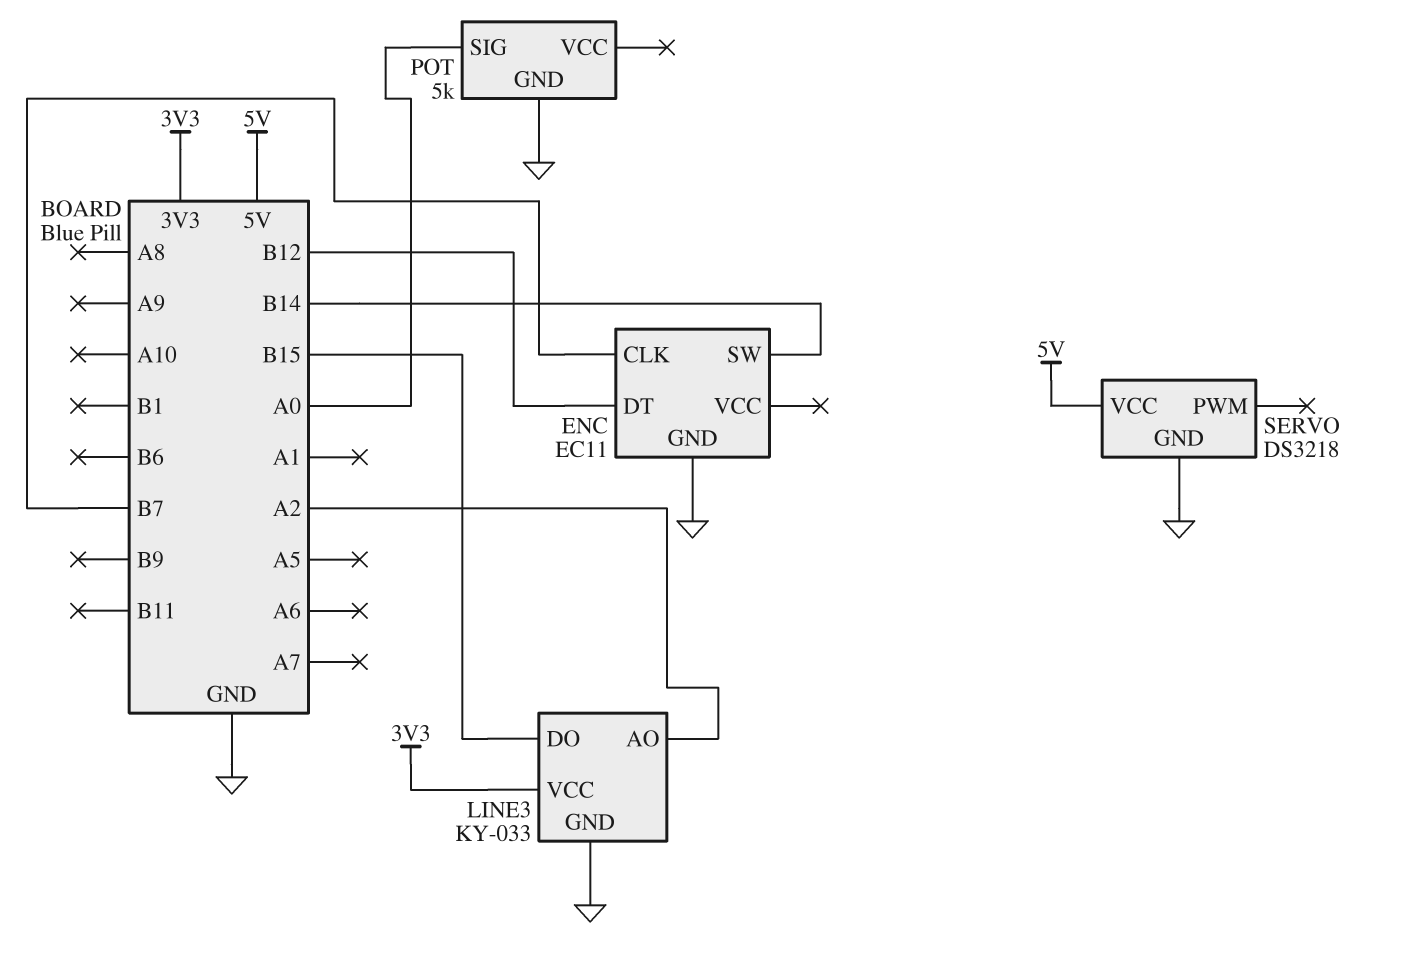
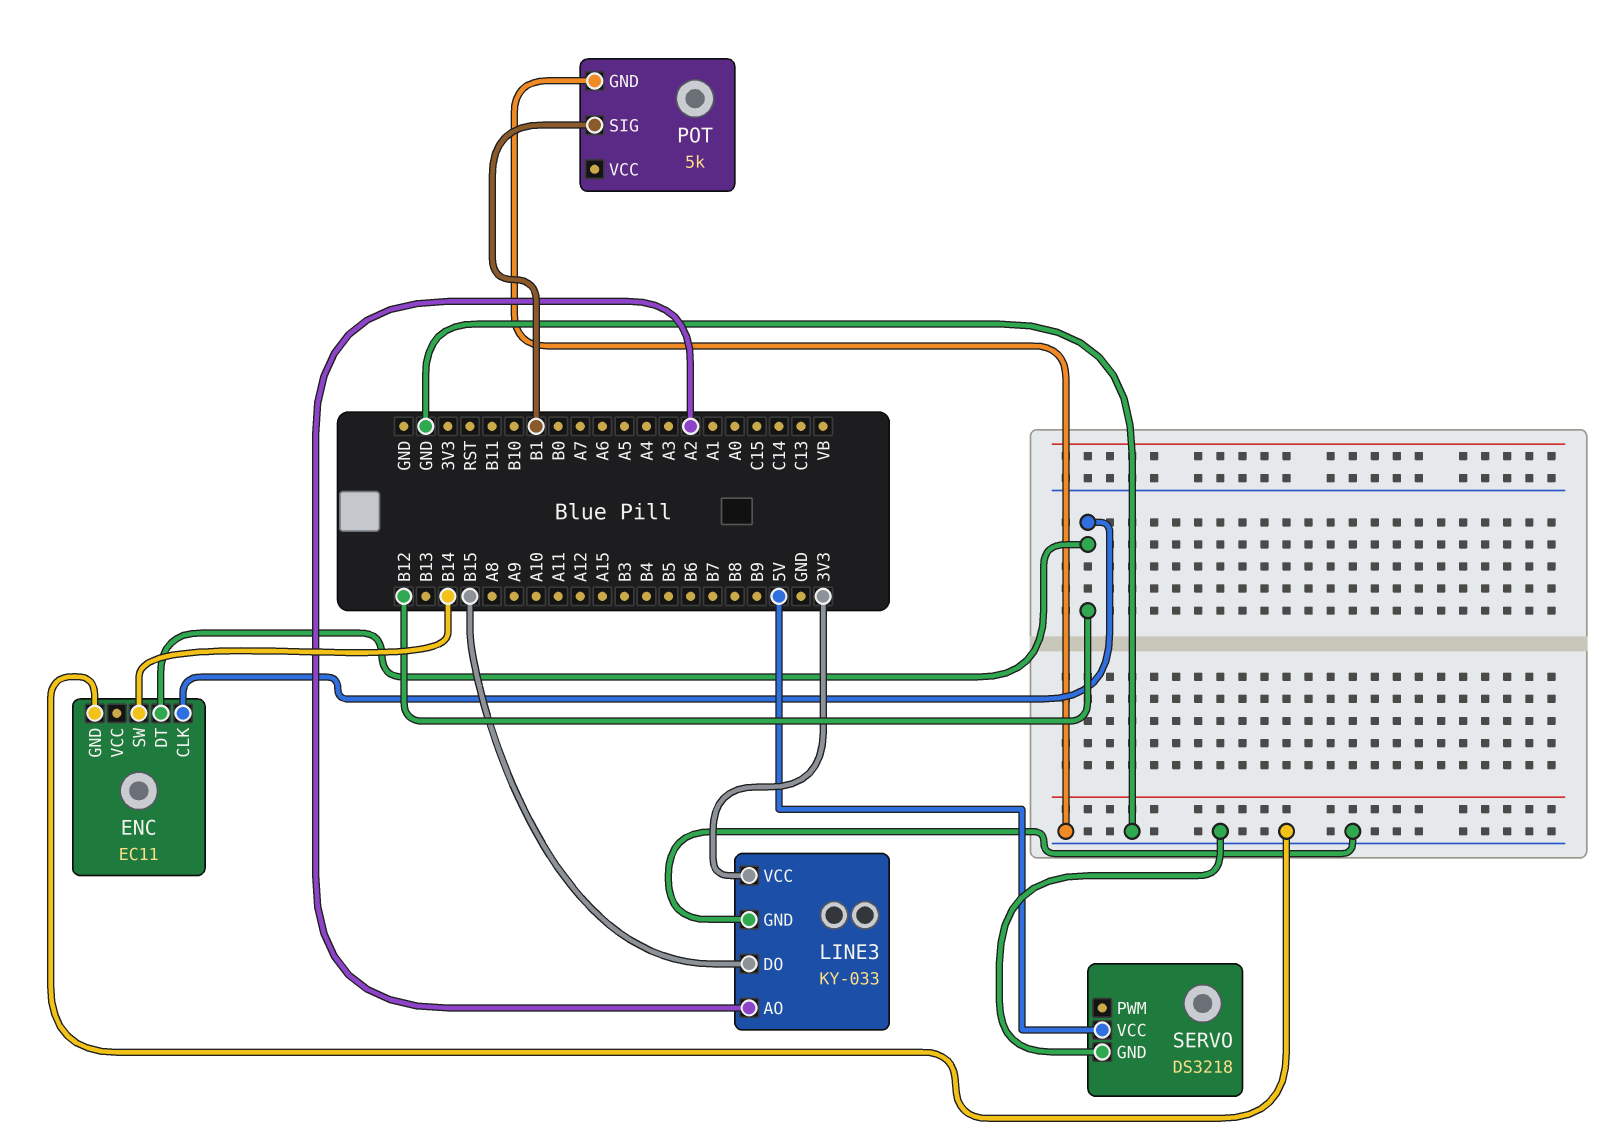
ENC pin CLK: B7 -> B12
POT pin SIG: A0 -> B1

